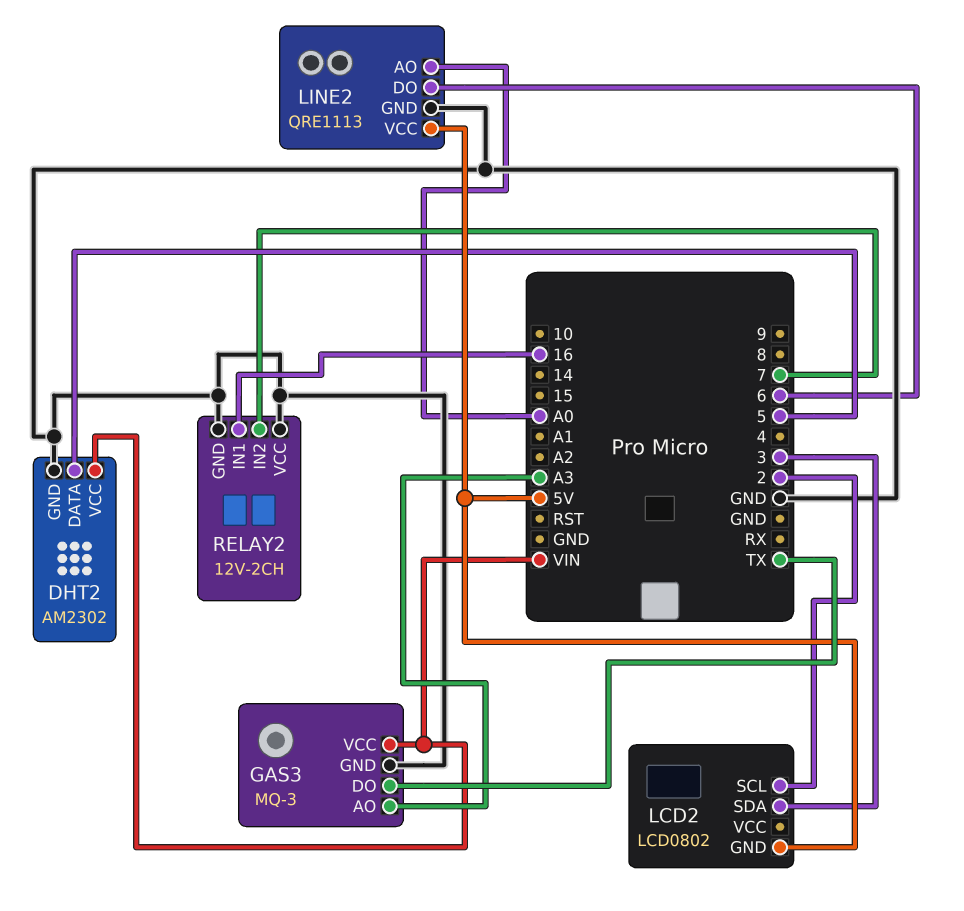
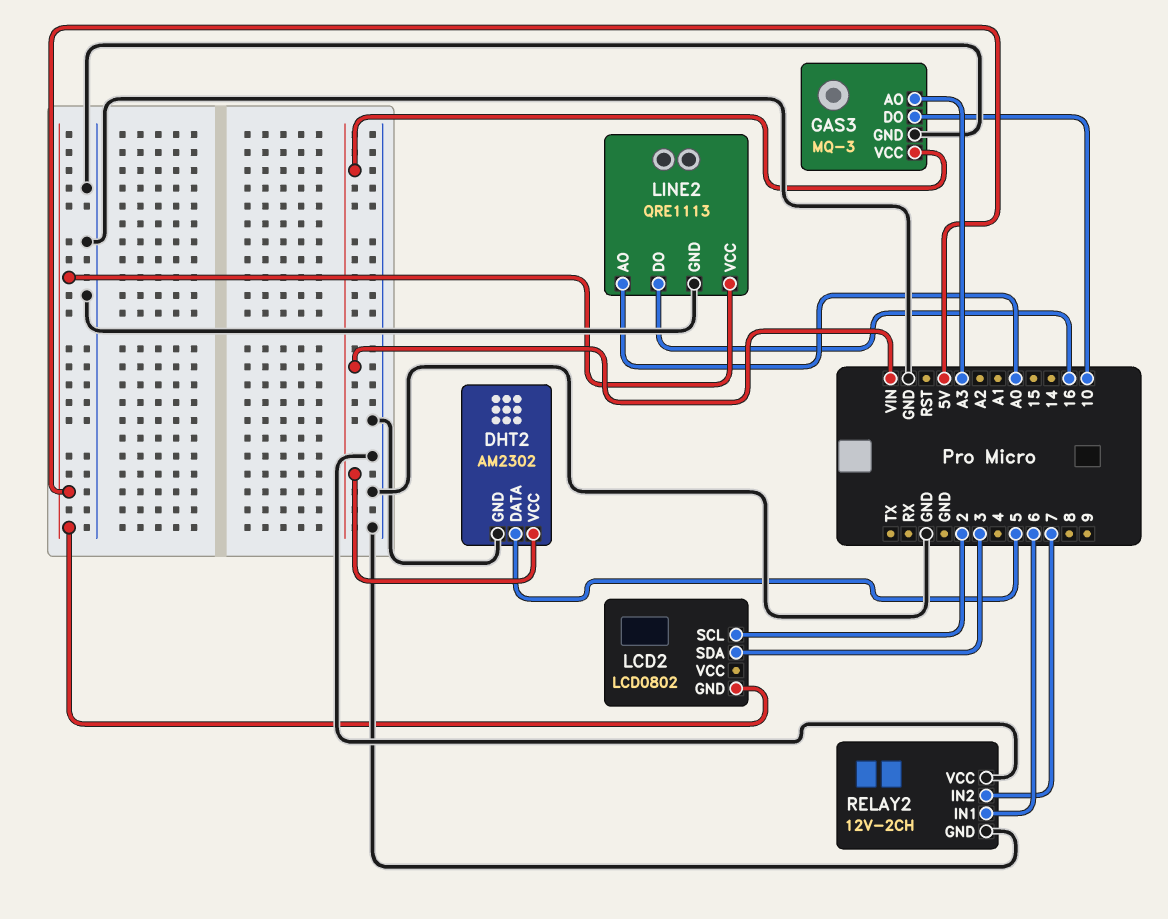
GAS3 pin DO: TX -> 10
LINE2 pin DO: 6 -> 16
RELAY2 pin IN1: 16 -> 6

